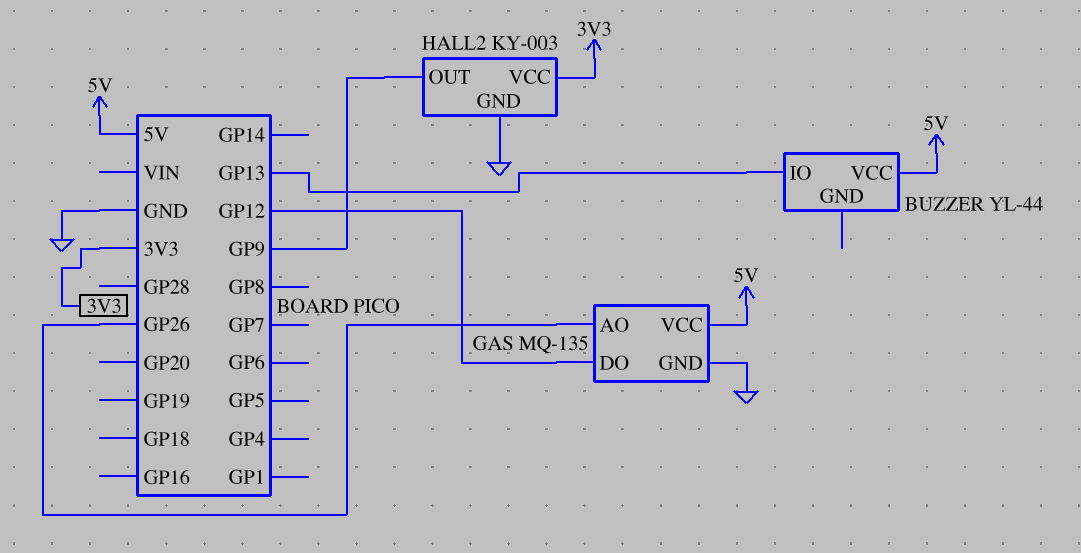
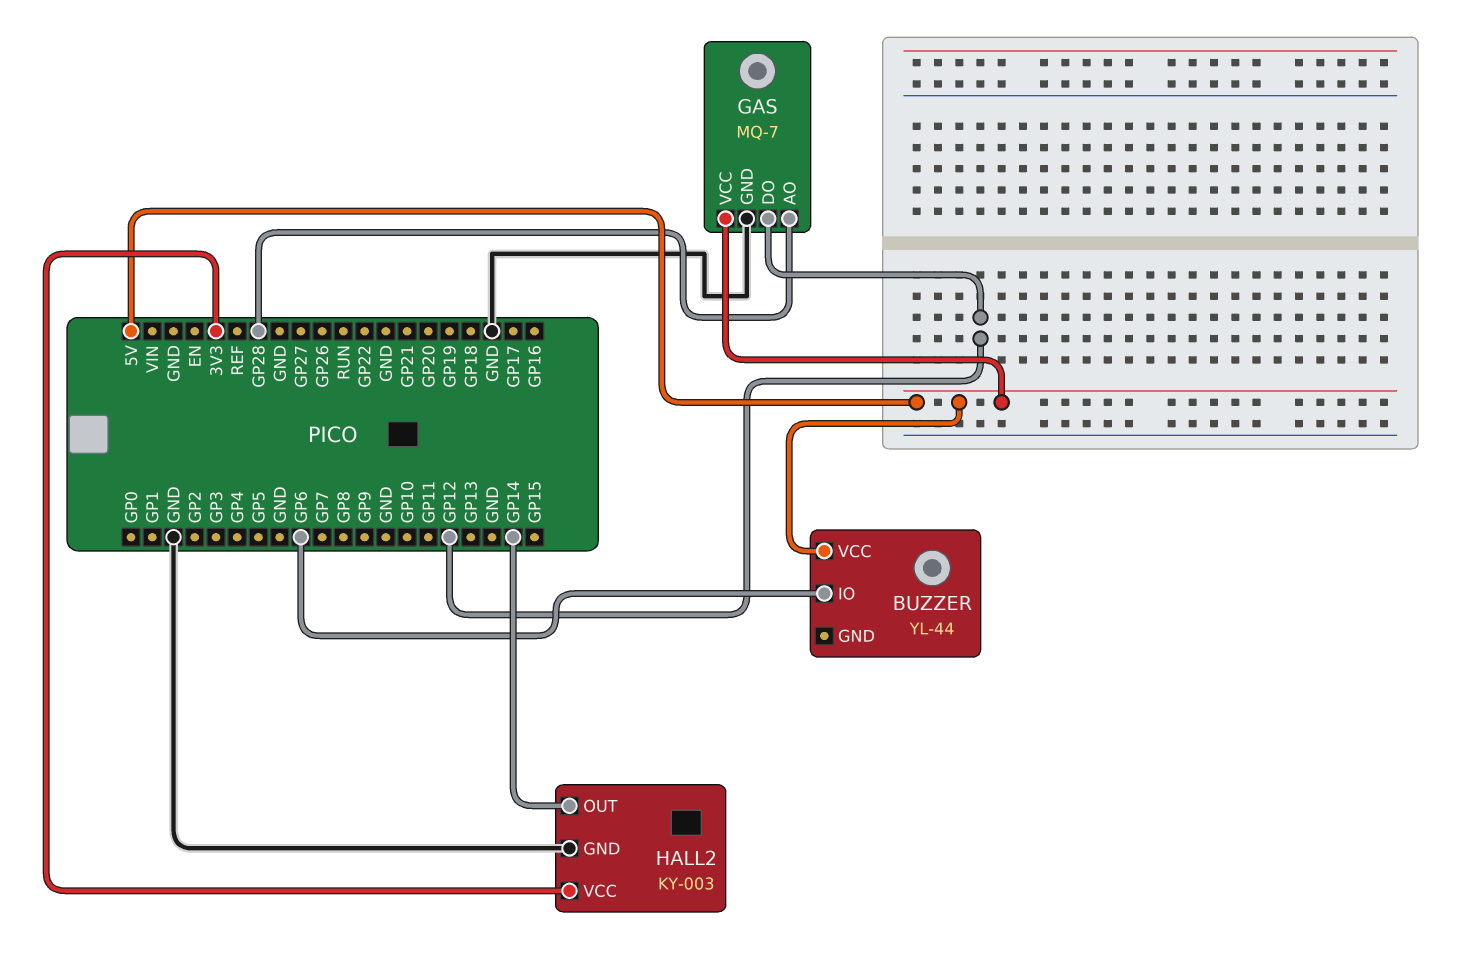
BUZZER pin IO: GP13 -> GP6
GAS: MQ-135 -> MQ-7
GAS pin AO: GP26 -> GP28
HALL2 pin OUT: GP9 -> GP14

